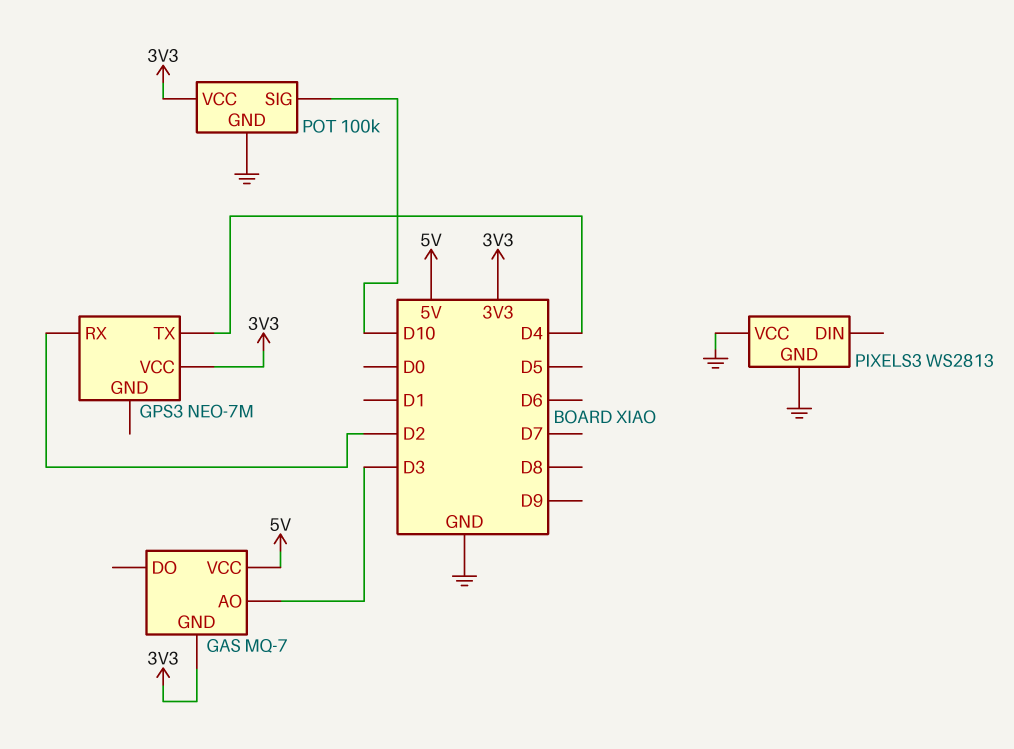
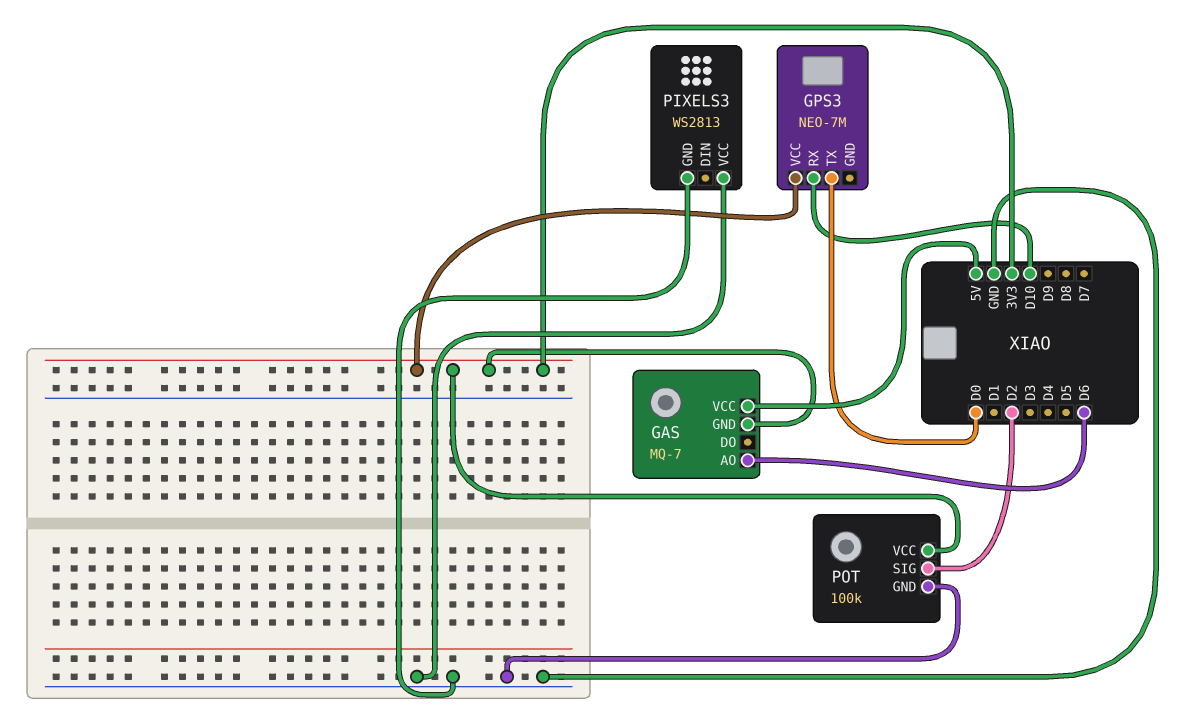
GAS pin AO: D3 -> D6
GPS3 pin RX: D2 -> D10
GPS3 pin TX: D4 -> D0
POT pin SIG: D10 -> D2

